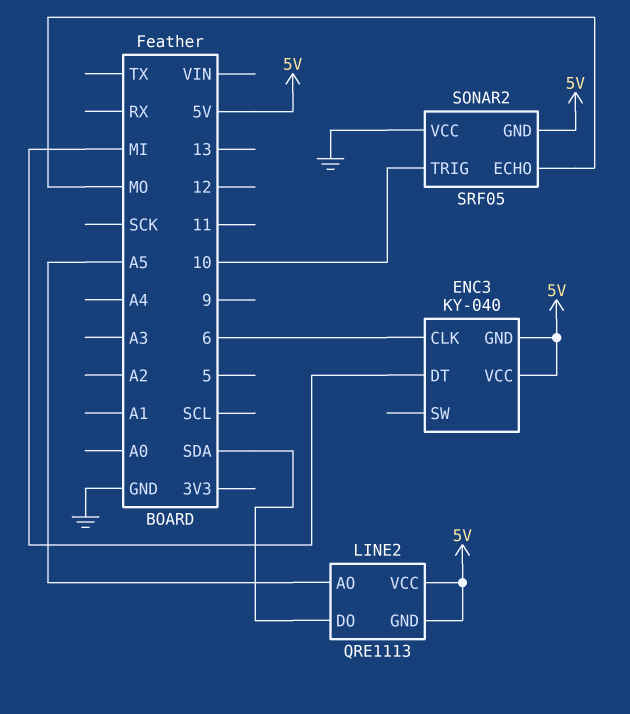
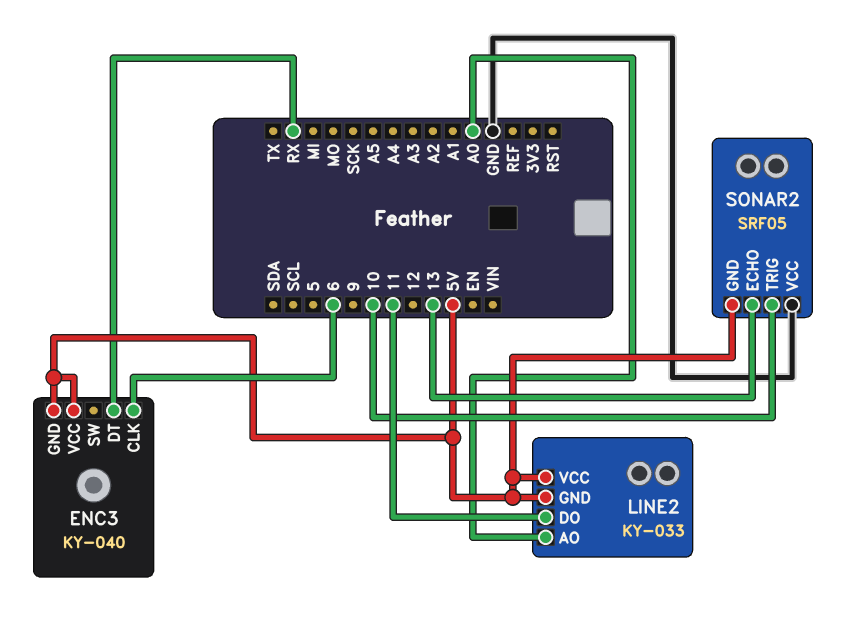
ENC3 pin DT: MI -> RX
LINE2: QRE1113 -> KY-033
LINE2 pin AO: A5 -> A0
LINE2 pin DO: SDA -> 11
SONAR2 pin ECHO: MO -> 13

